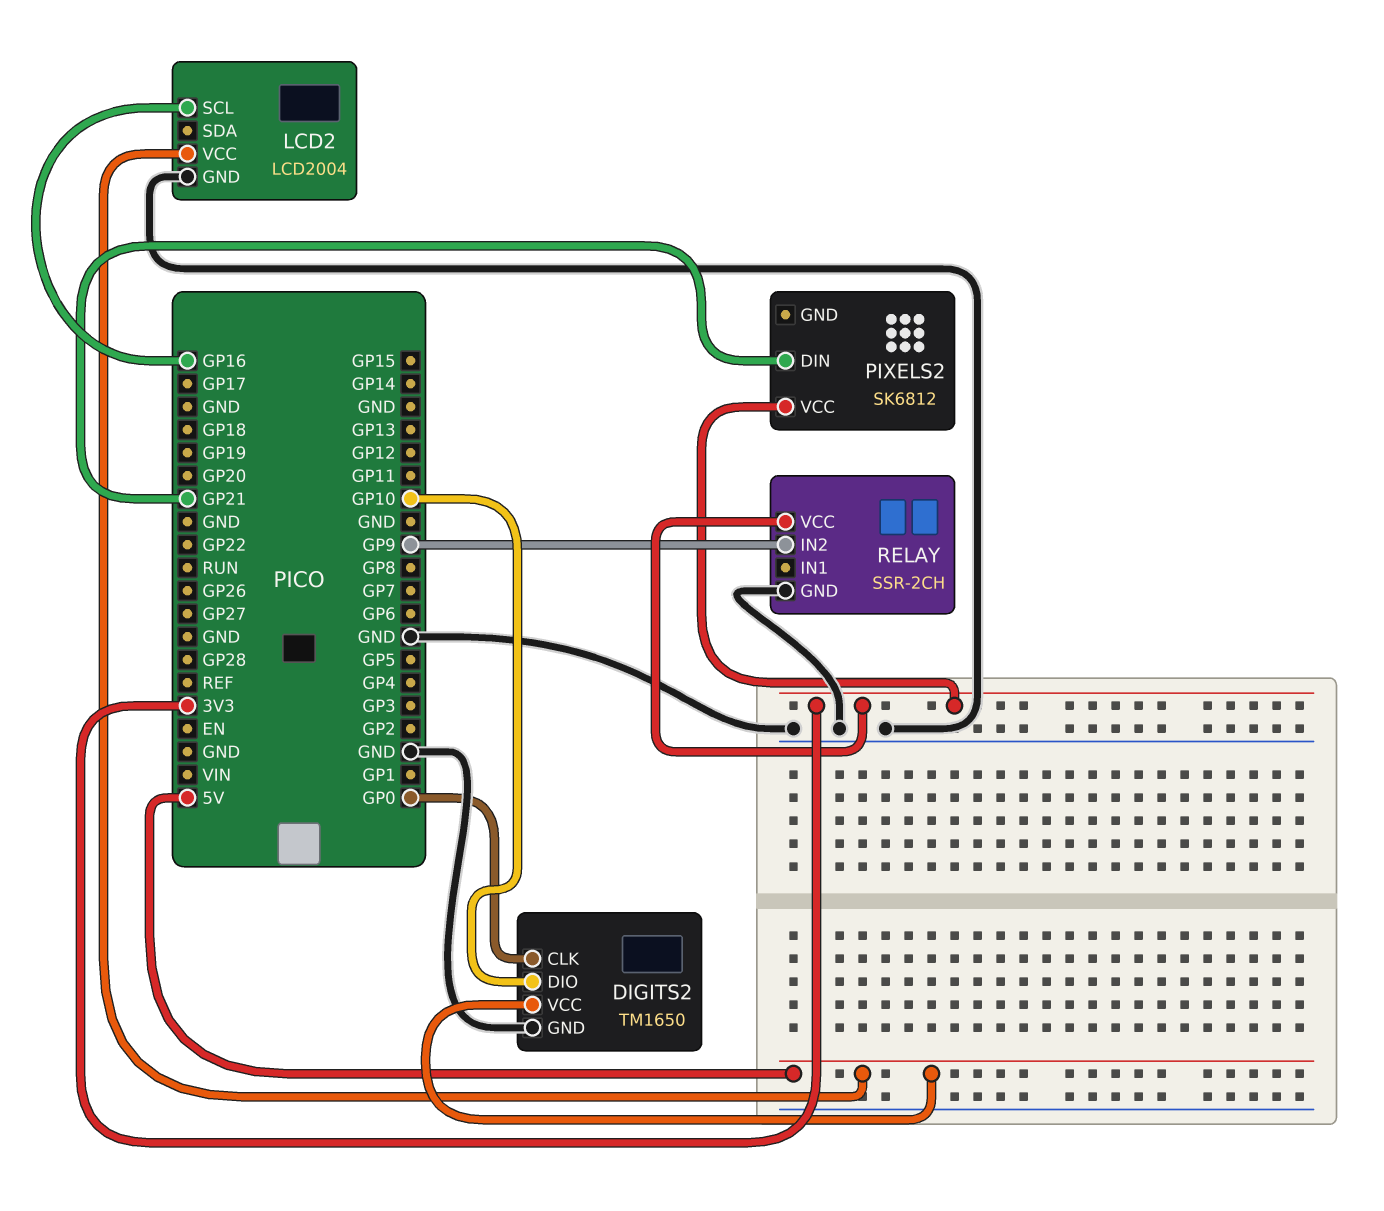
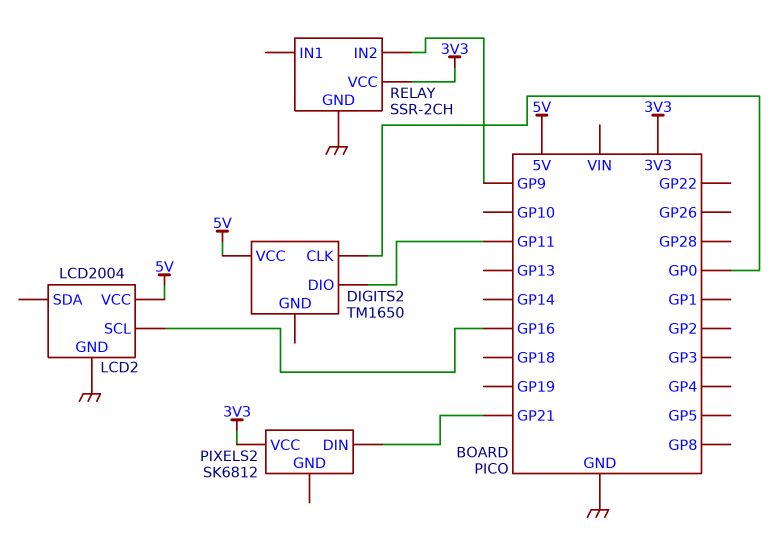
DIGITS2 pin DIO: GP10 -> GP11
DIGITS2 pin GND: GND -> none

